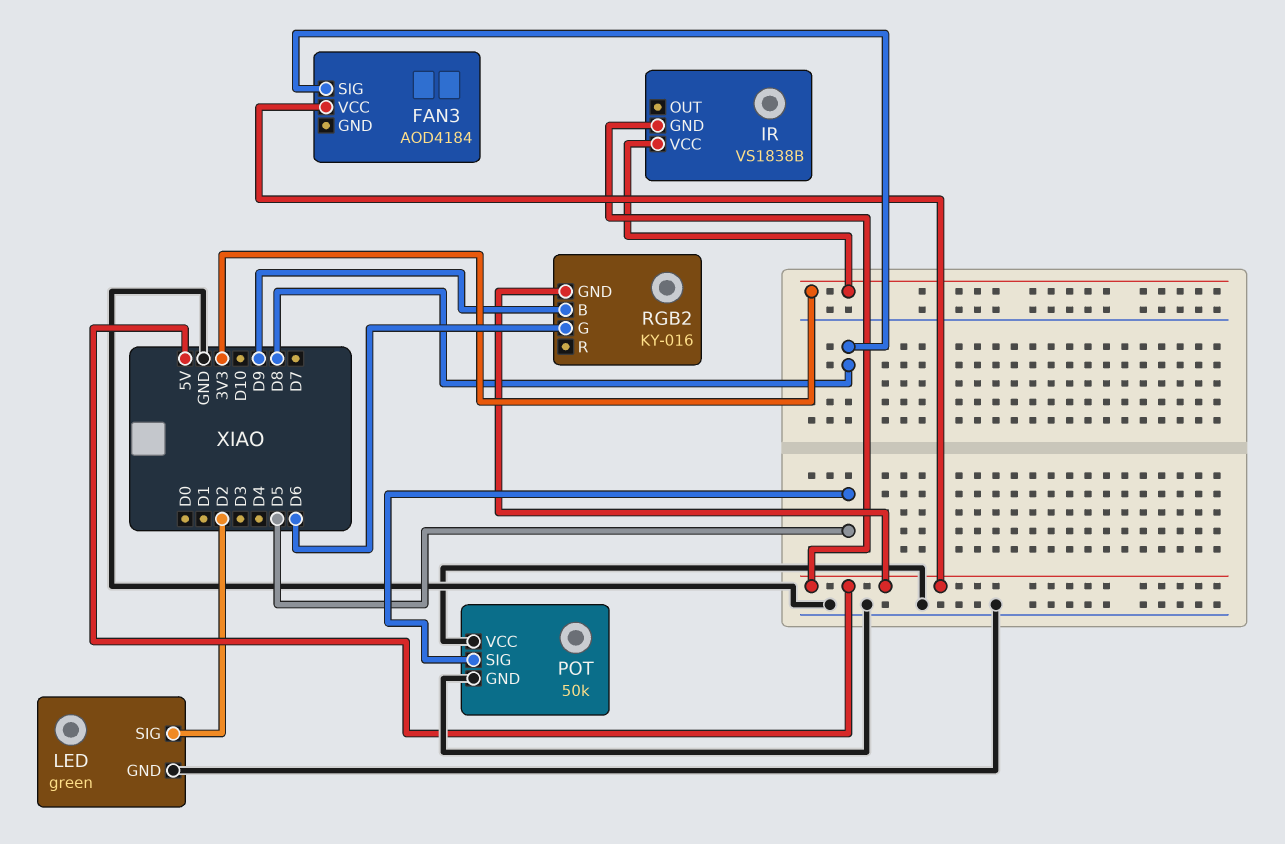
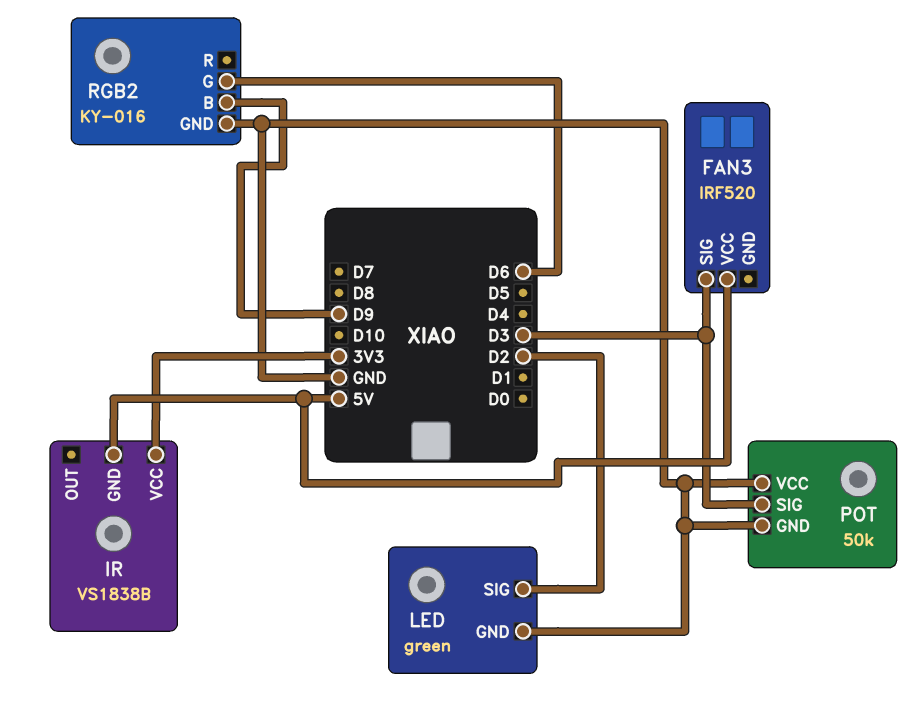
FAN3: AOD4184 -> IRF520
FAN3 pin SIG: D8 -> D3
POT pin SIG: D5 -> D3
RGB2 pin GND: 5V -> GND

